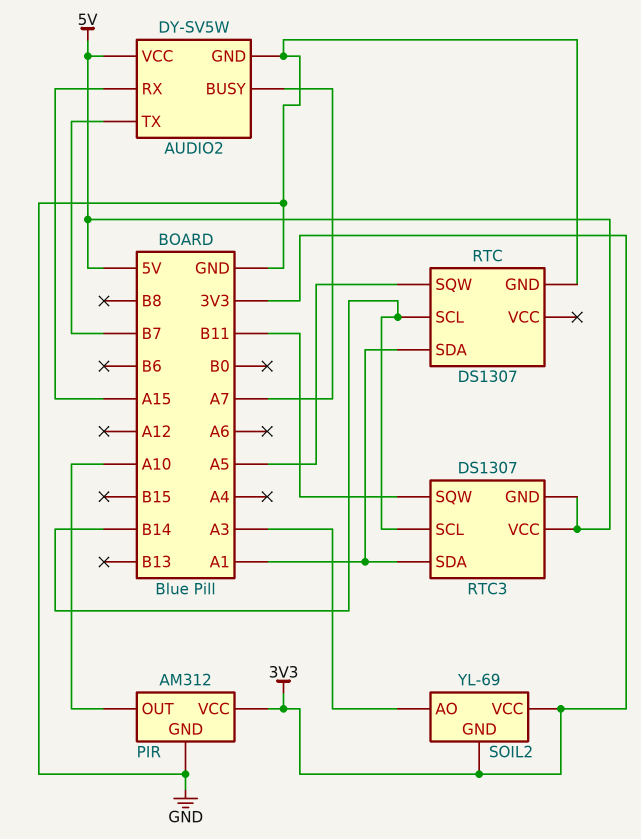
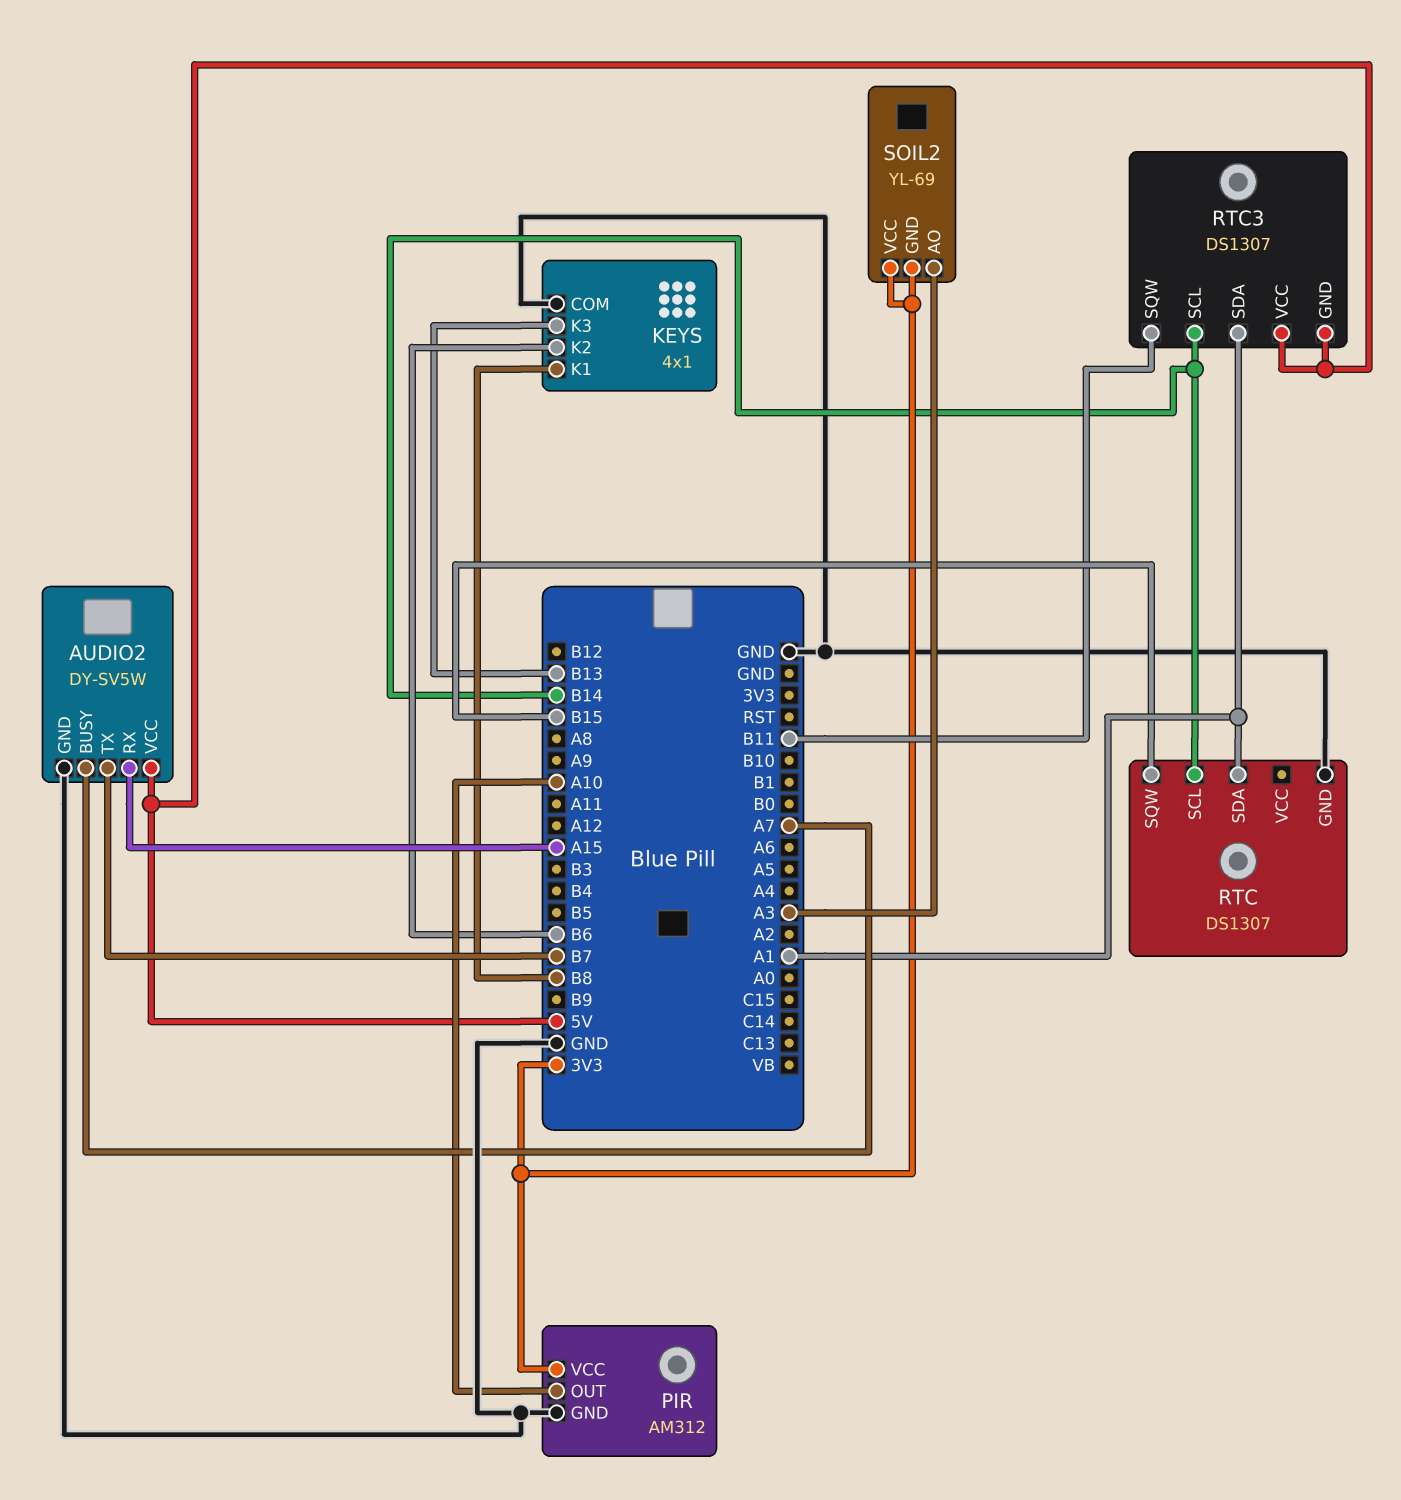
KEYS: none -> 4x1
KEYS pin COM: none -> GND
KEYS pin K1: none -> B8
KEYS pin K2: none -> B6
KEYS pin K3: none -> B13
RTC pin SQW: A5 -> B15

